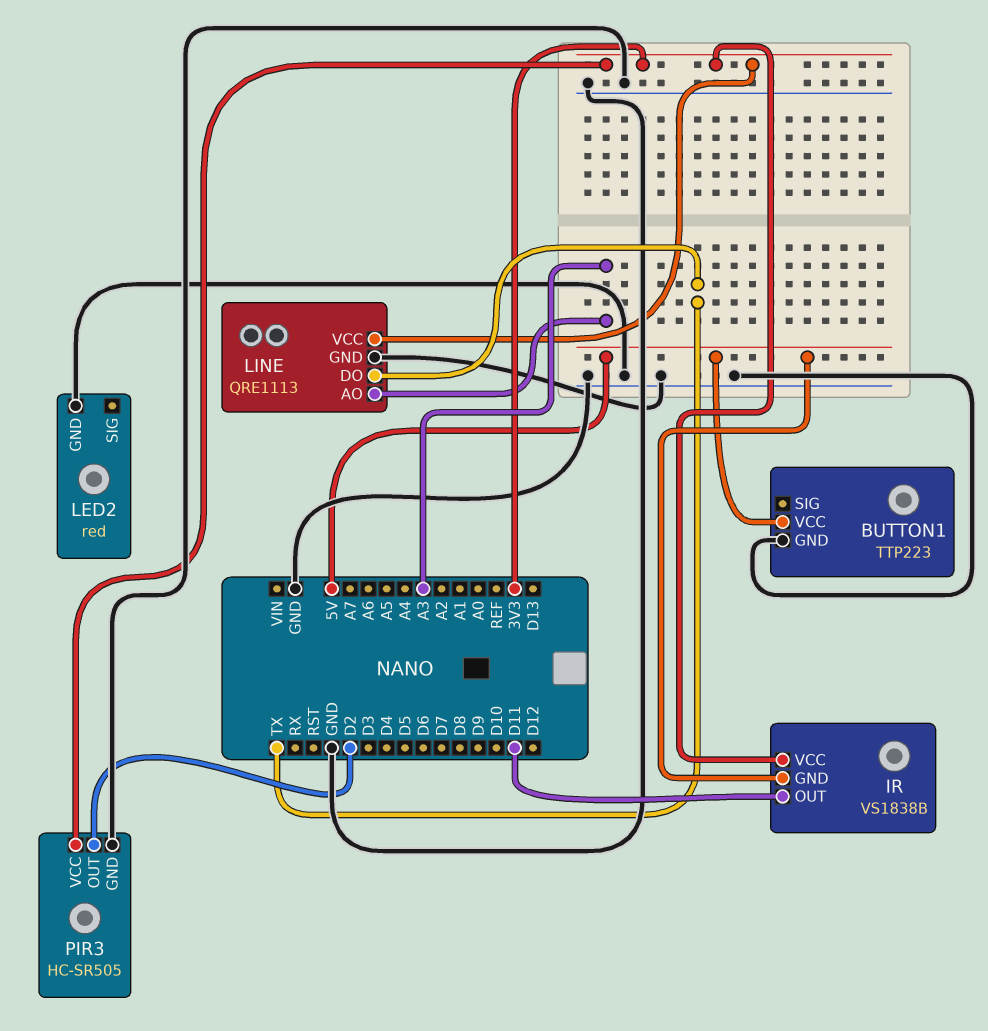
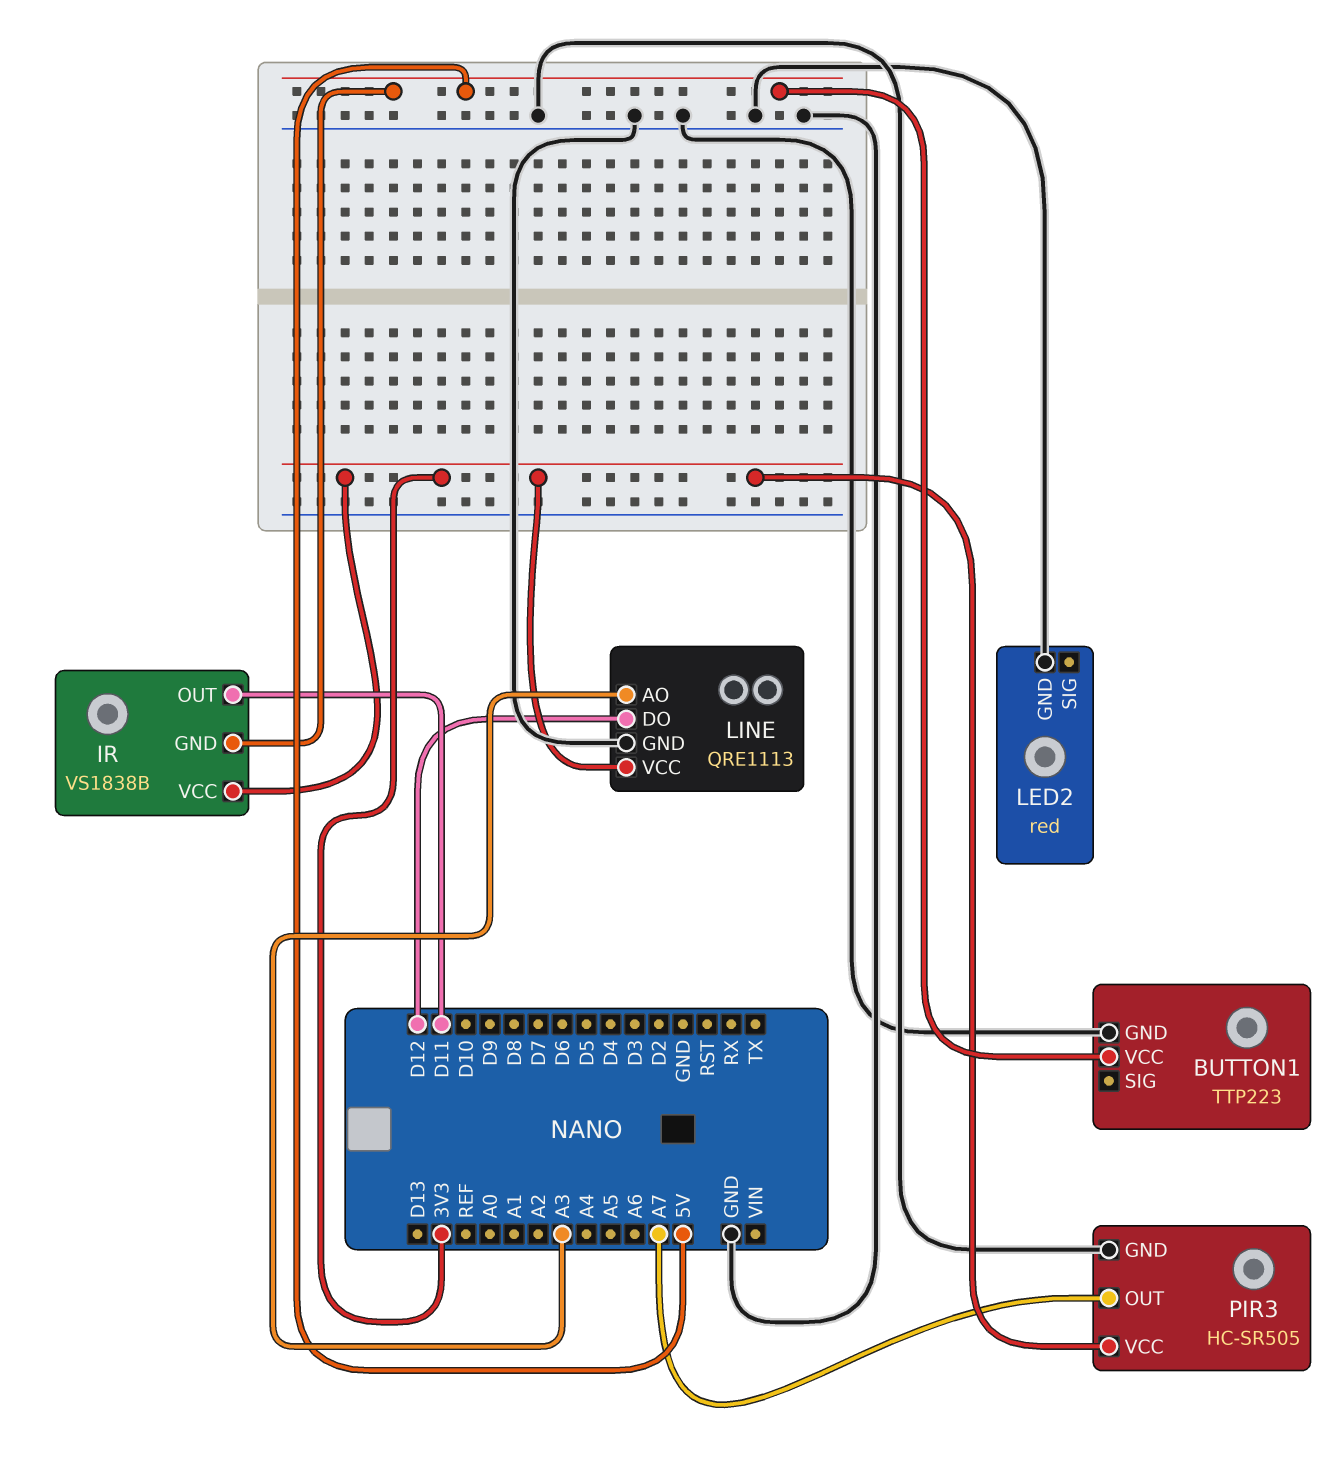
LINE pin DO: TX -> D12
PIR3 pin OUT: D2 -> A7

